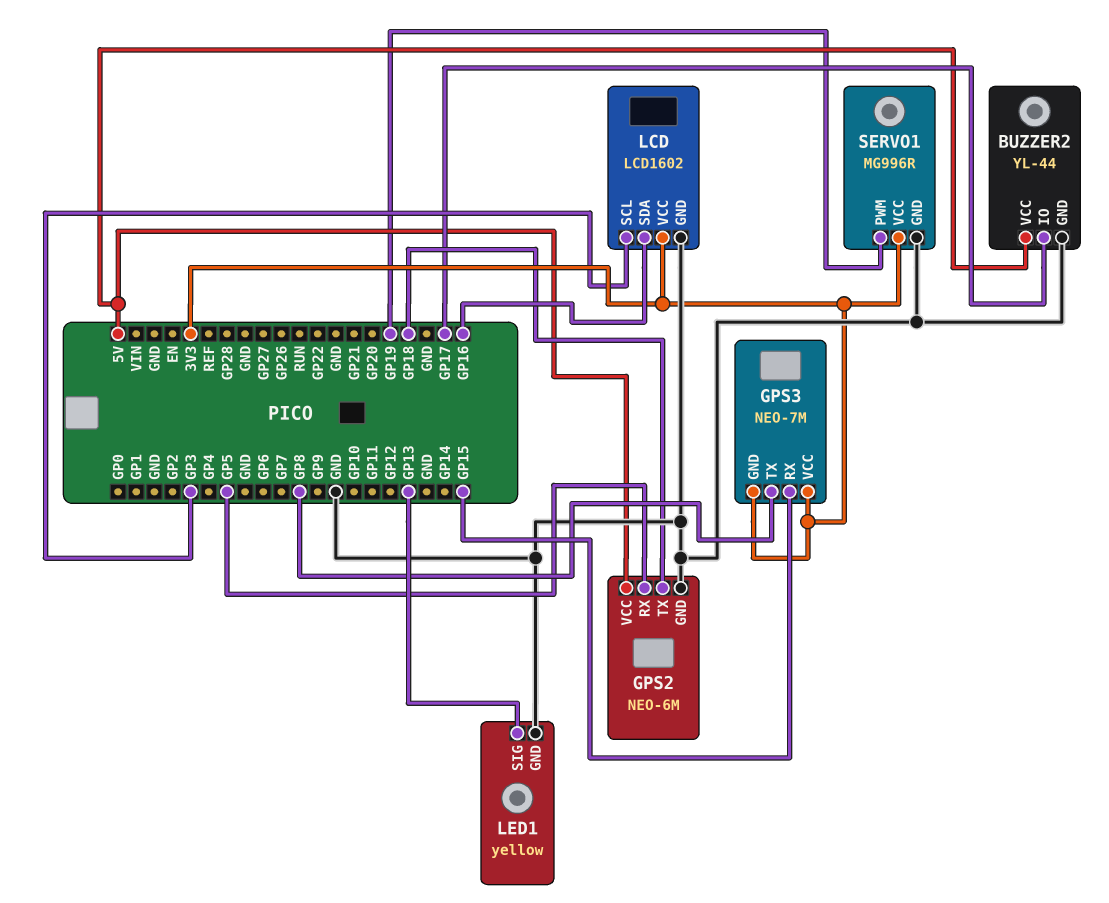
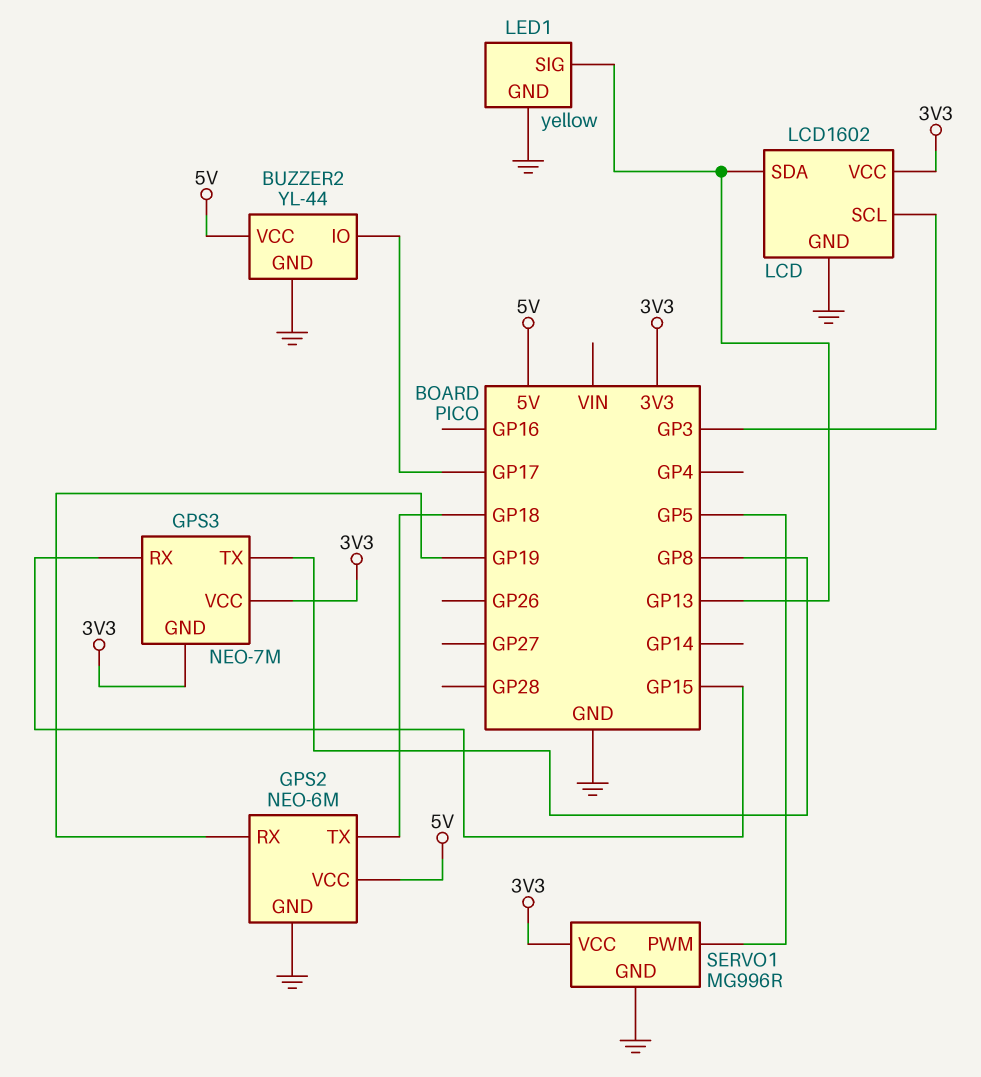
GPS2 pin RX: GP5 -> GP19
LCD pin SDA: GP16 -> GP13
SERVO1 pin PWM: GP19 -> GP5

